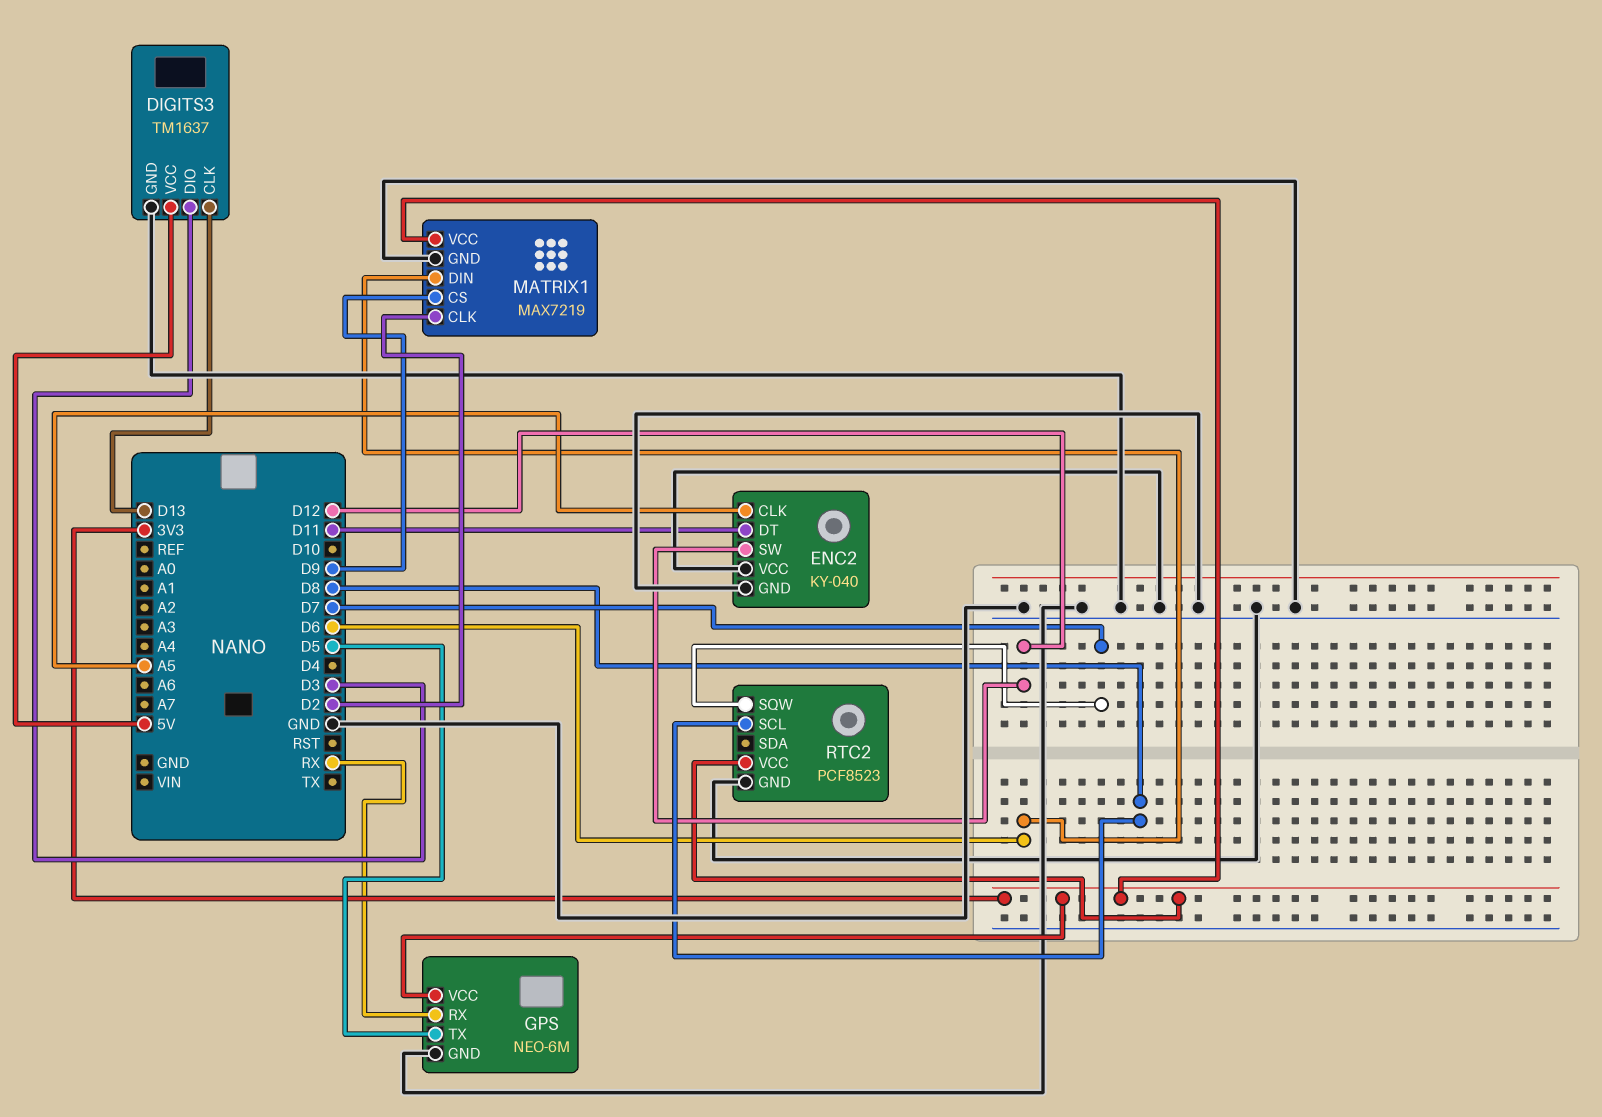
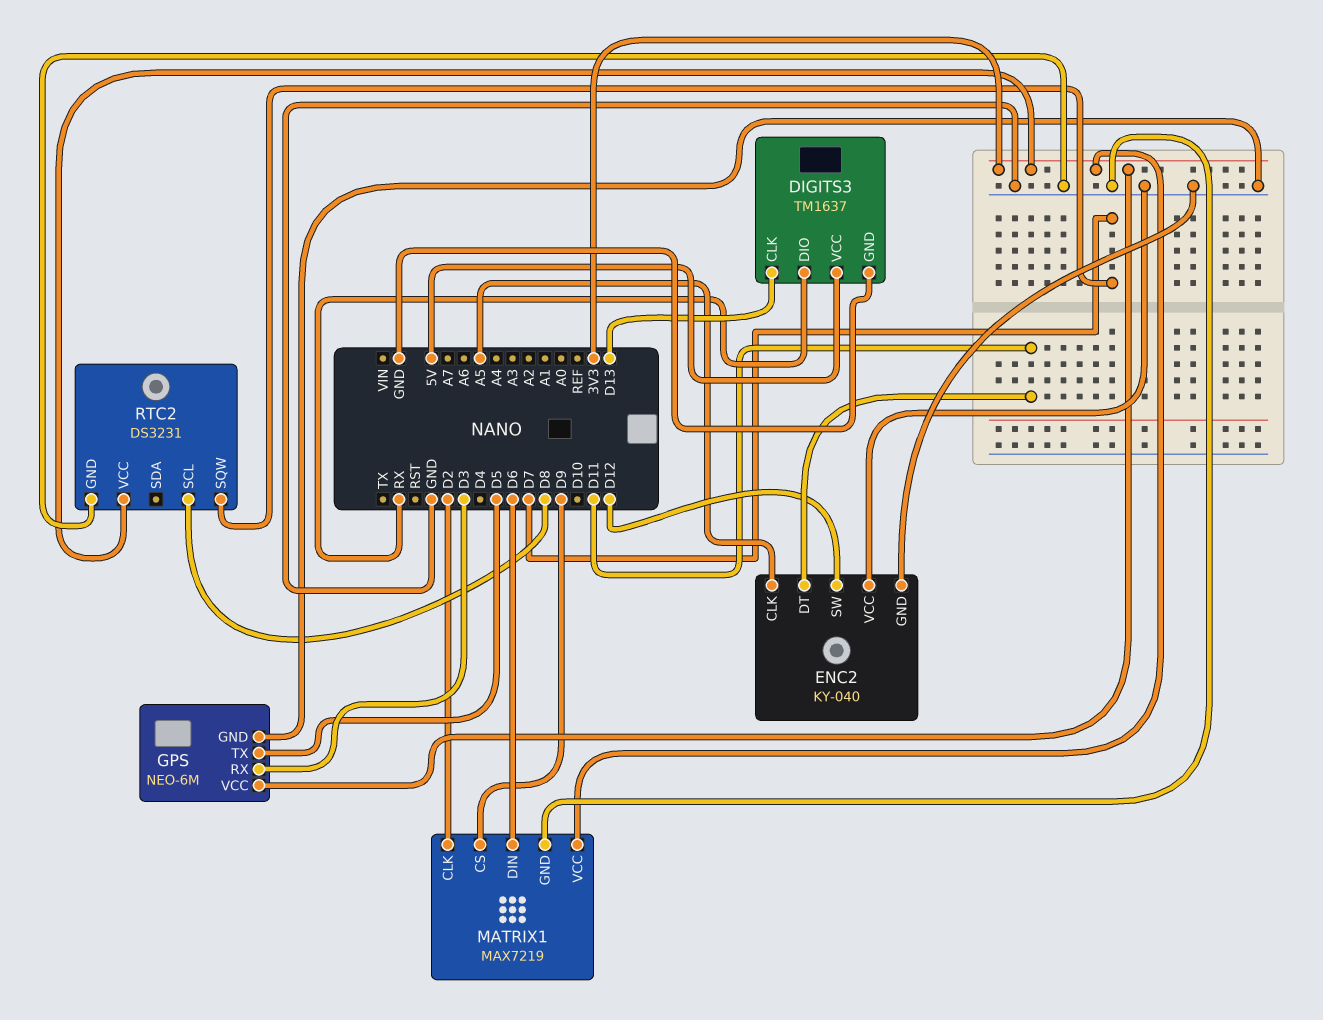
DIGITS3 pin DIO: D3 -> RX
GPS pin RX: RX -> D3
RTC2: PCF8523 -> DS3231

